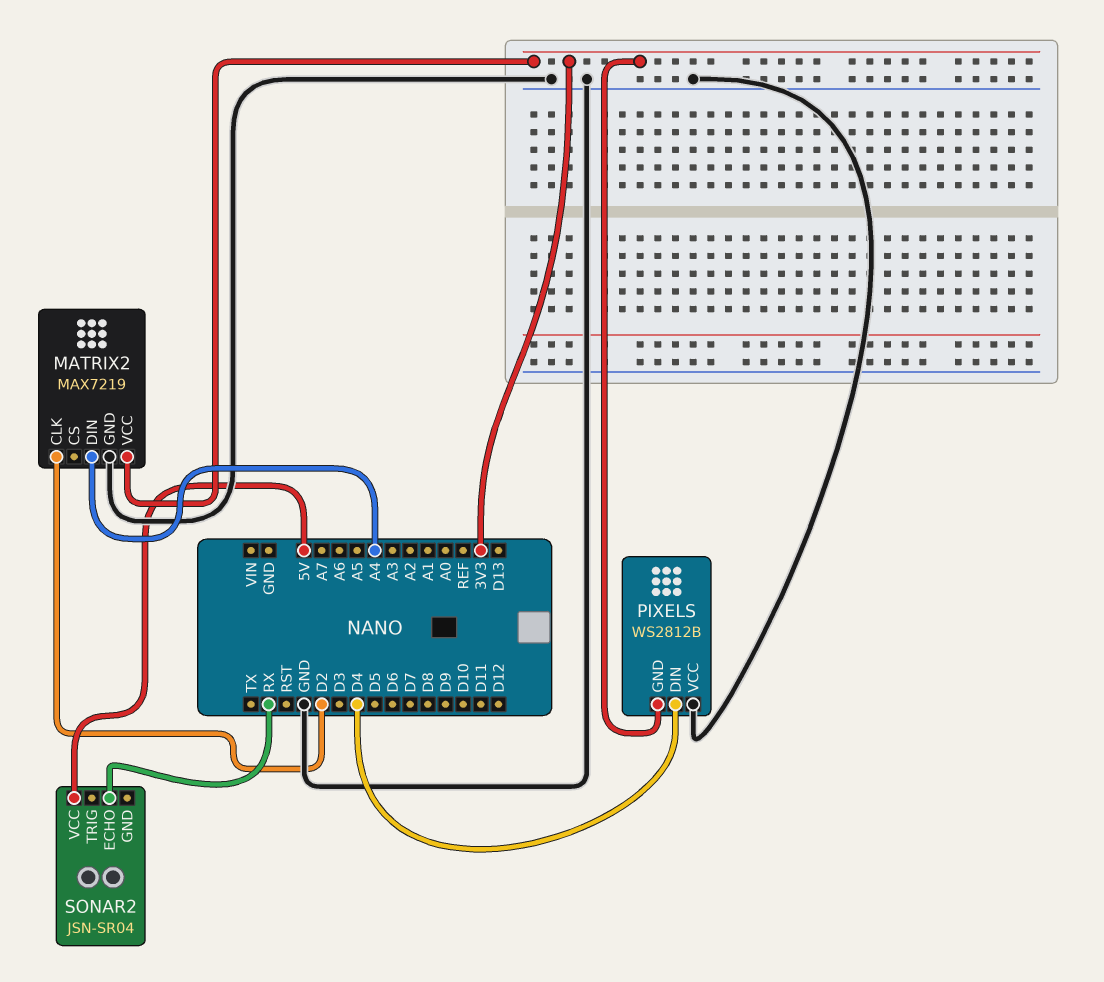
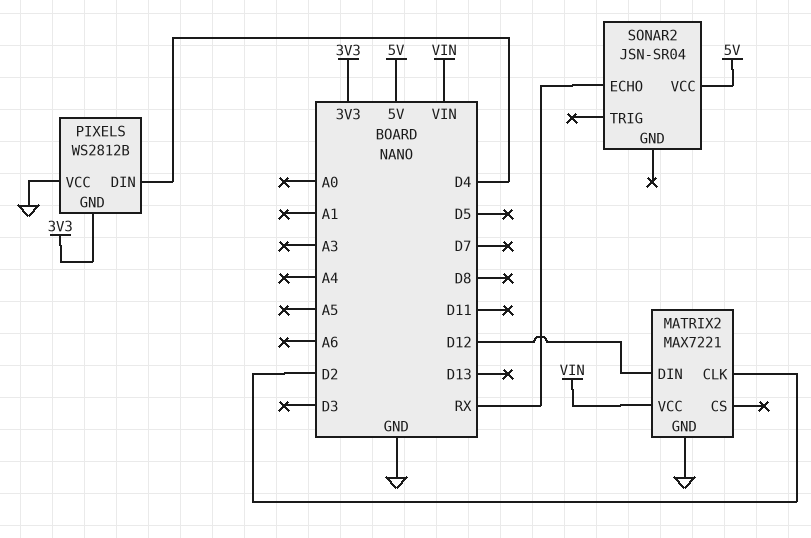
MATRIX2: MAX7219 -> MAX7221
MATRIX2 pin DIN: A4 -> D12
MATRIX2 pin VCC: 3V3 -> VIN

